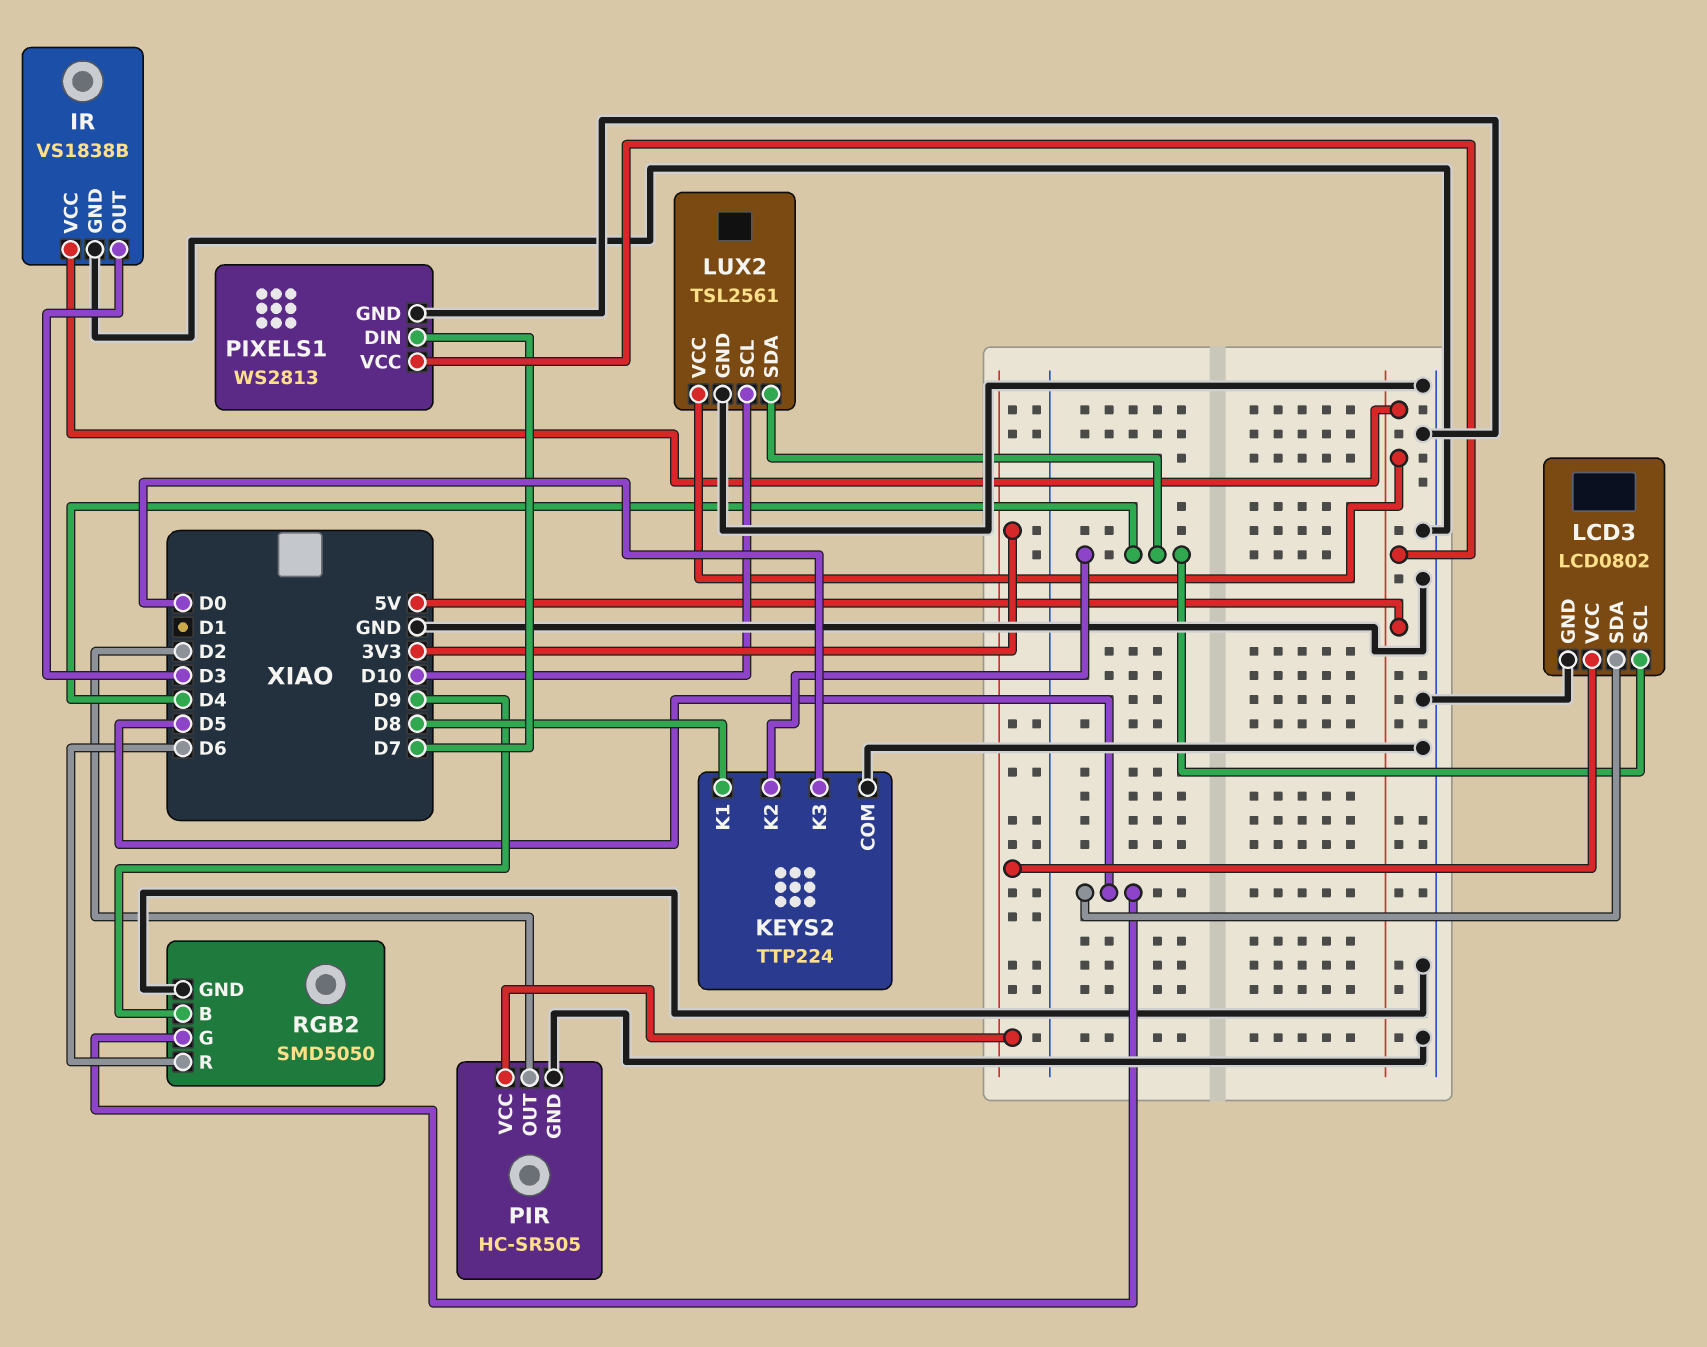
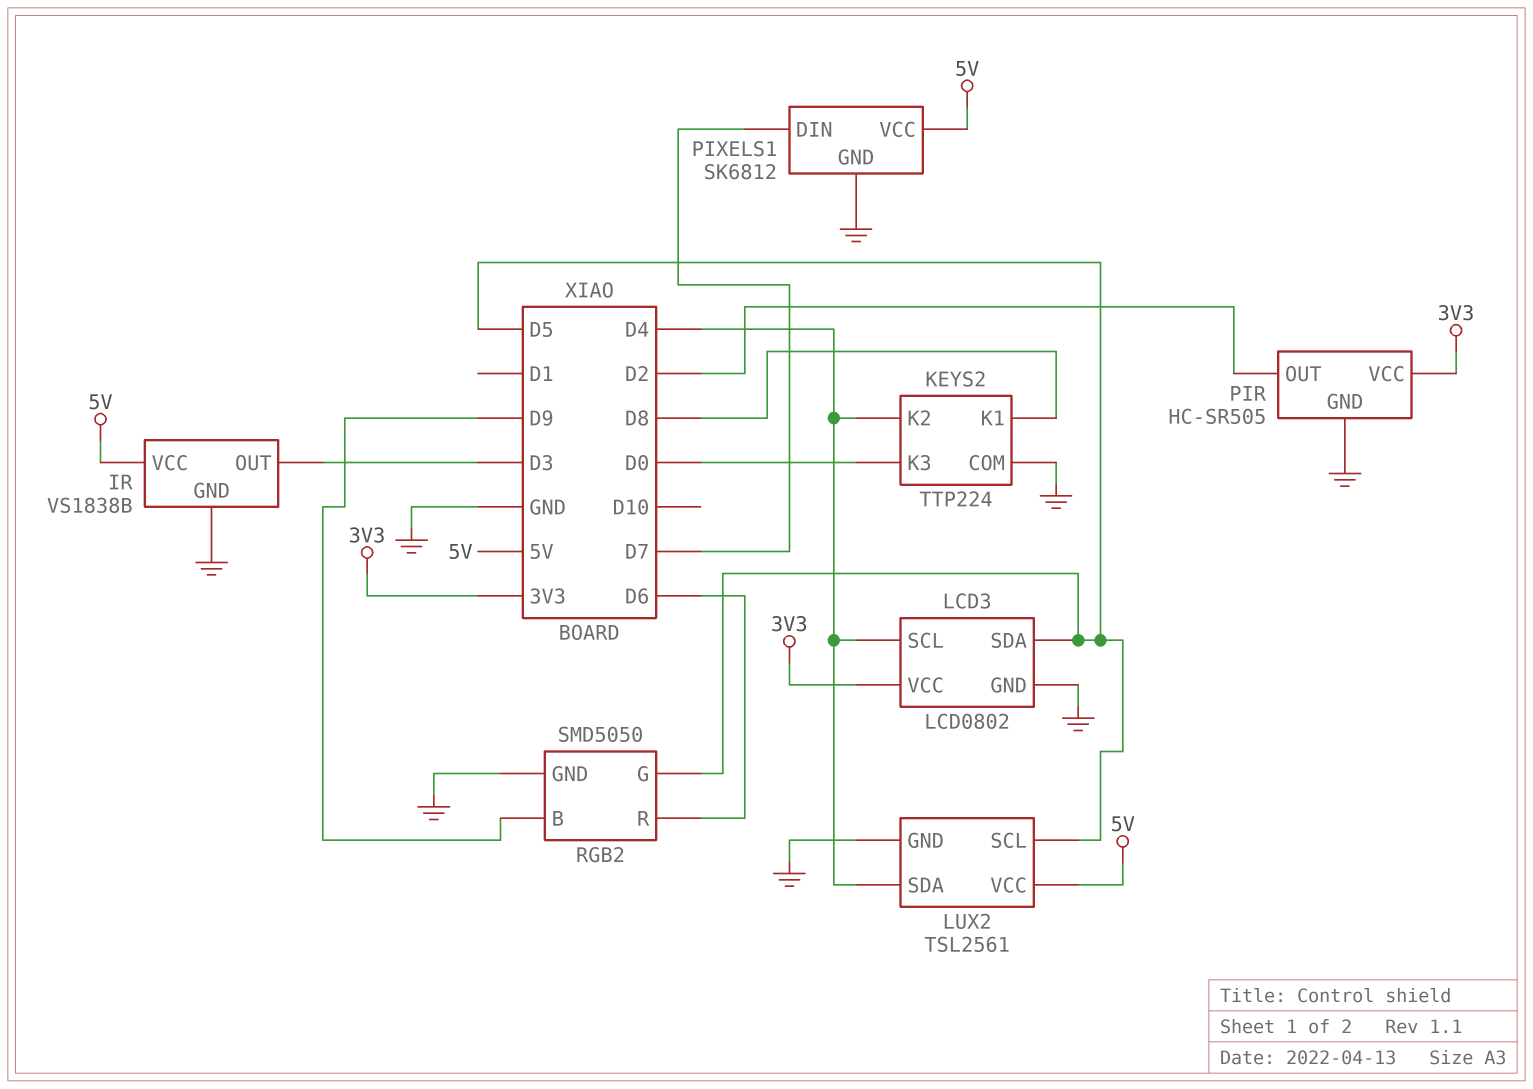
LUX2 pin SCL: D10 -> D5
PIXELS1: WS2813 -> SK6812

